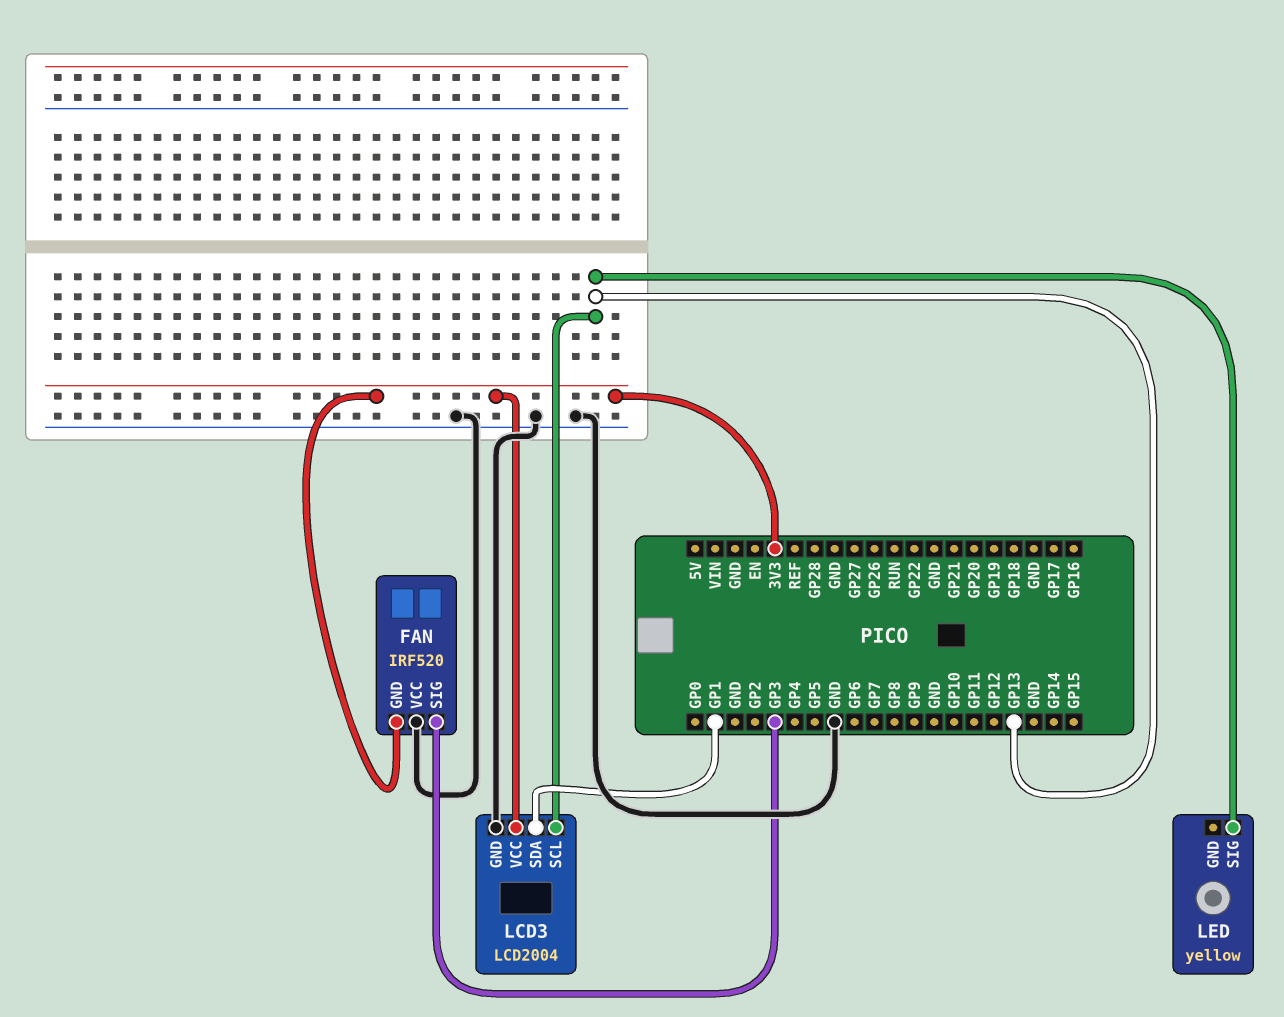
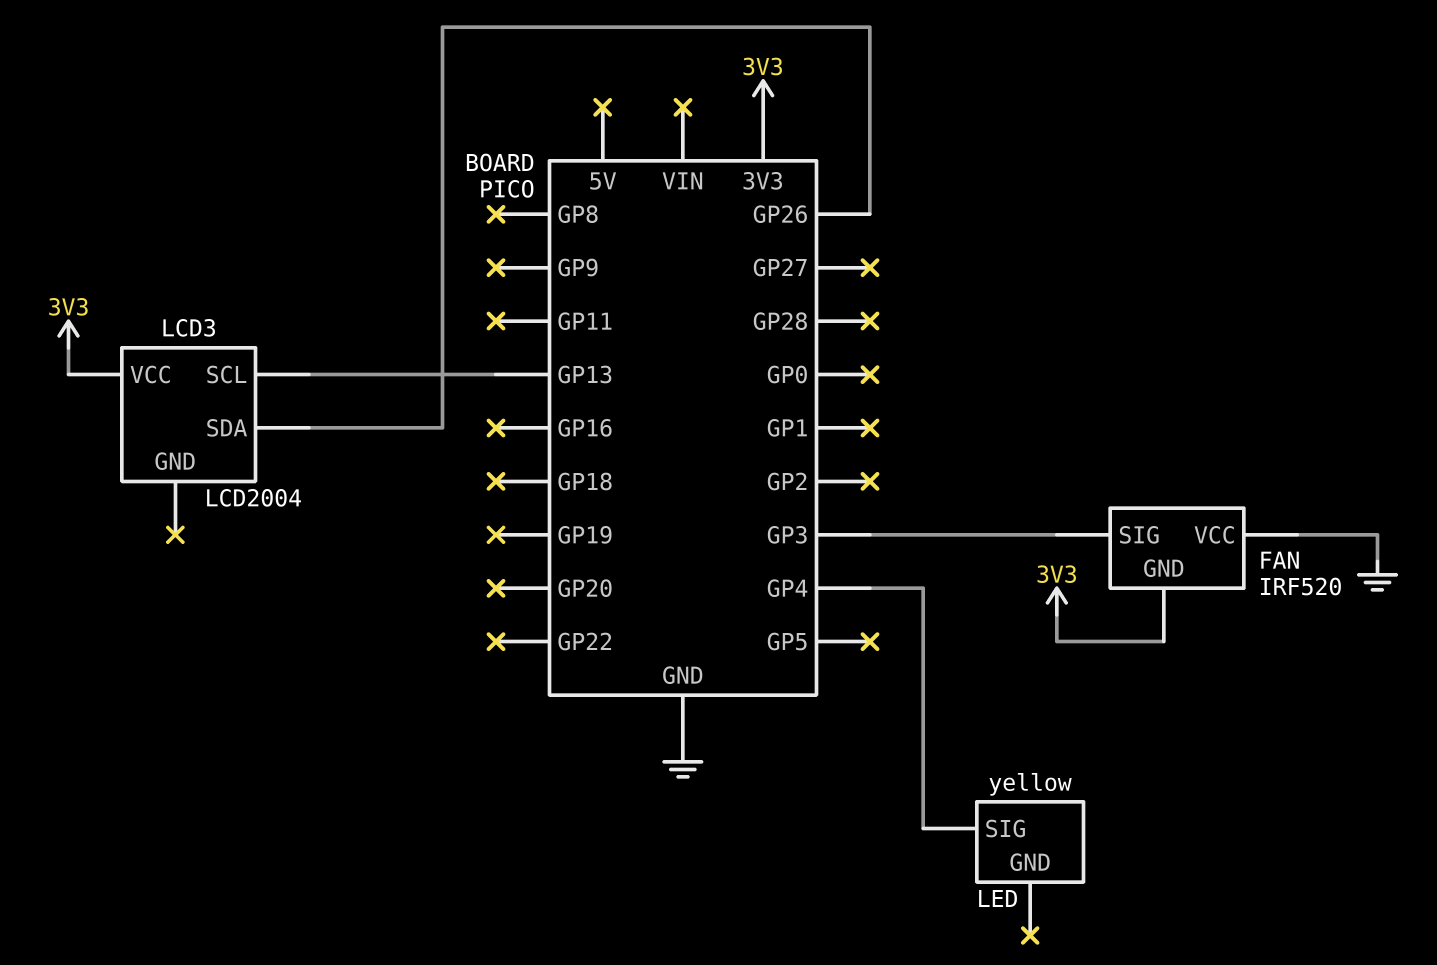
LCD3 pin GND: GND -> none
LCD3 pin SDA: GP1 -> GP26
LED pin SIG: GP13 -> GP4

